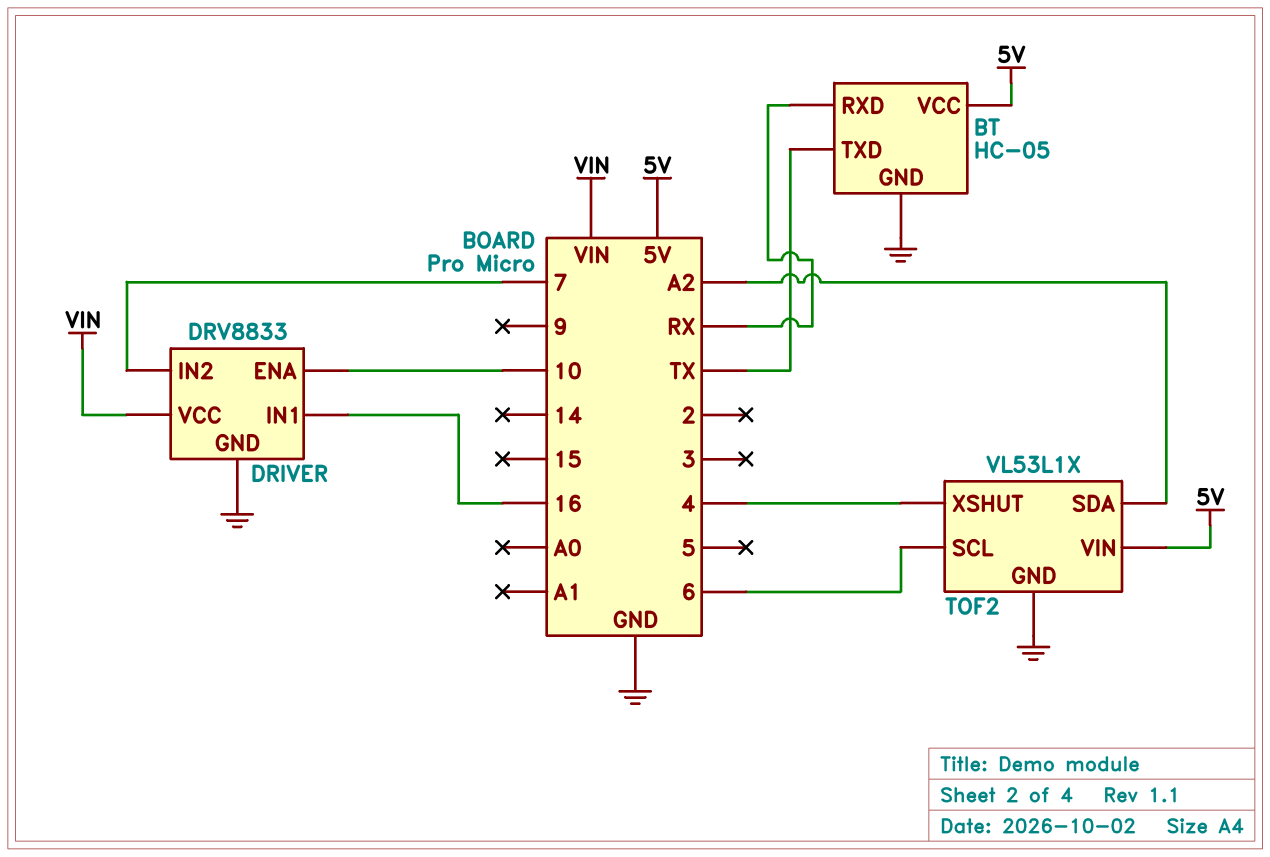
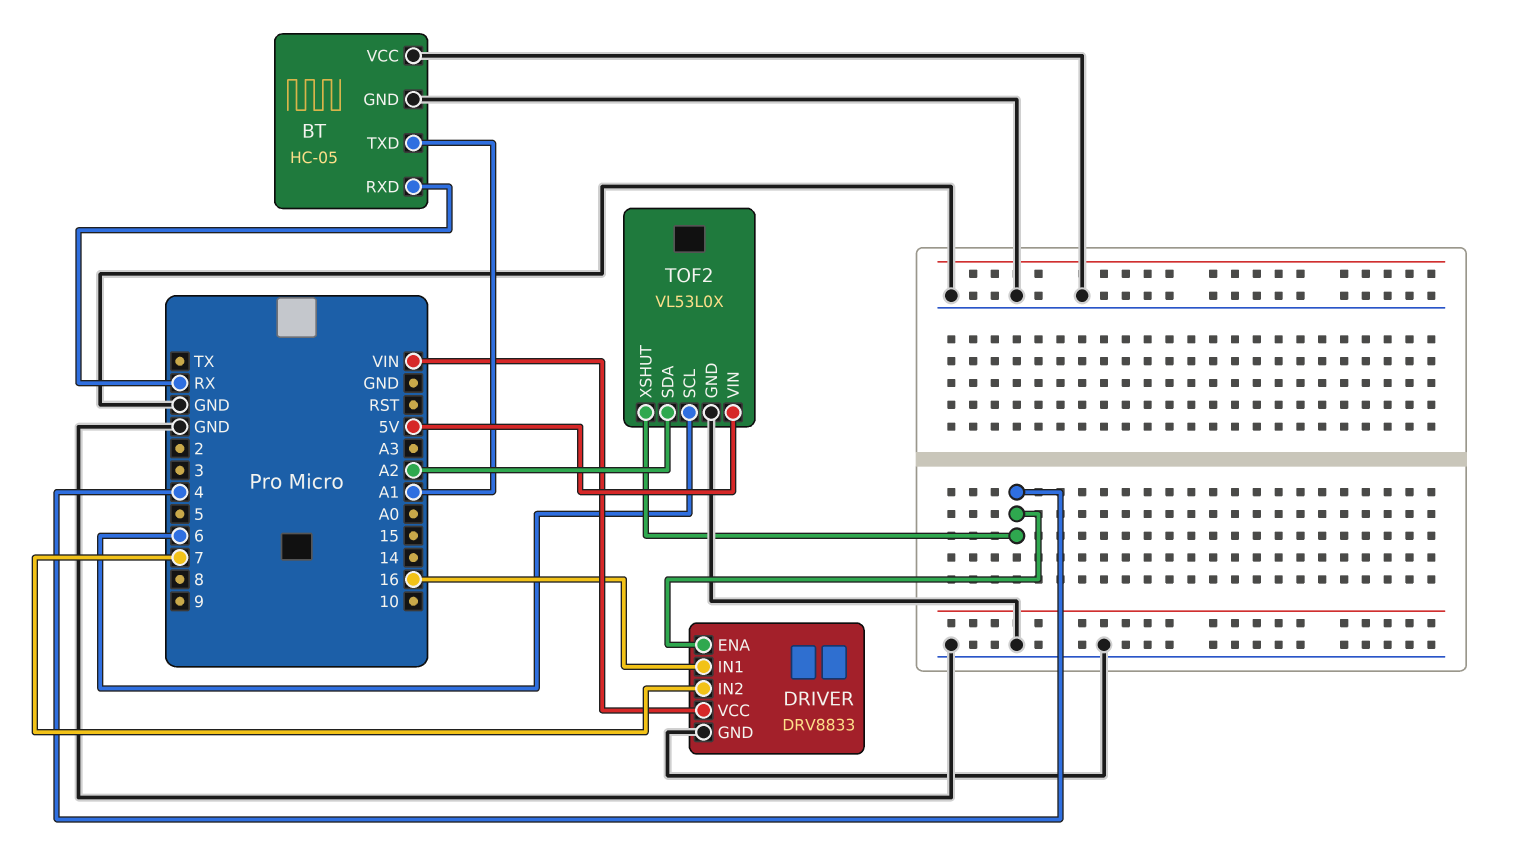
BT pin TXD: TX -> A1
BT pin VCC: 5V -> GND
DRIVER pin ENA: 10 -> 4
TOF2: VL53L1X -> VL53L0X

